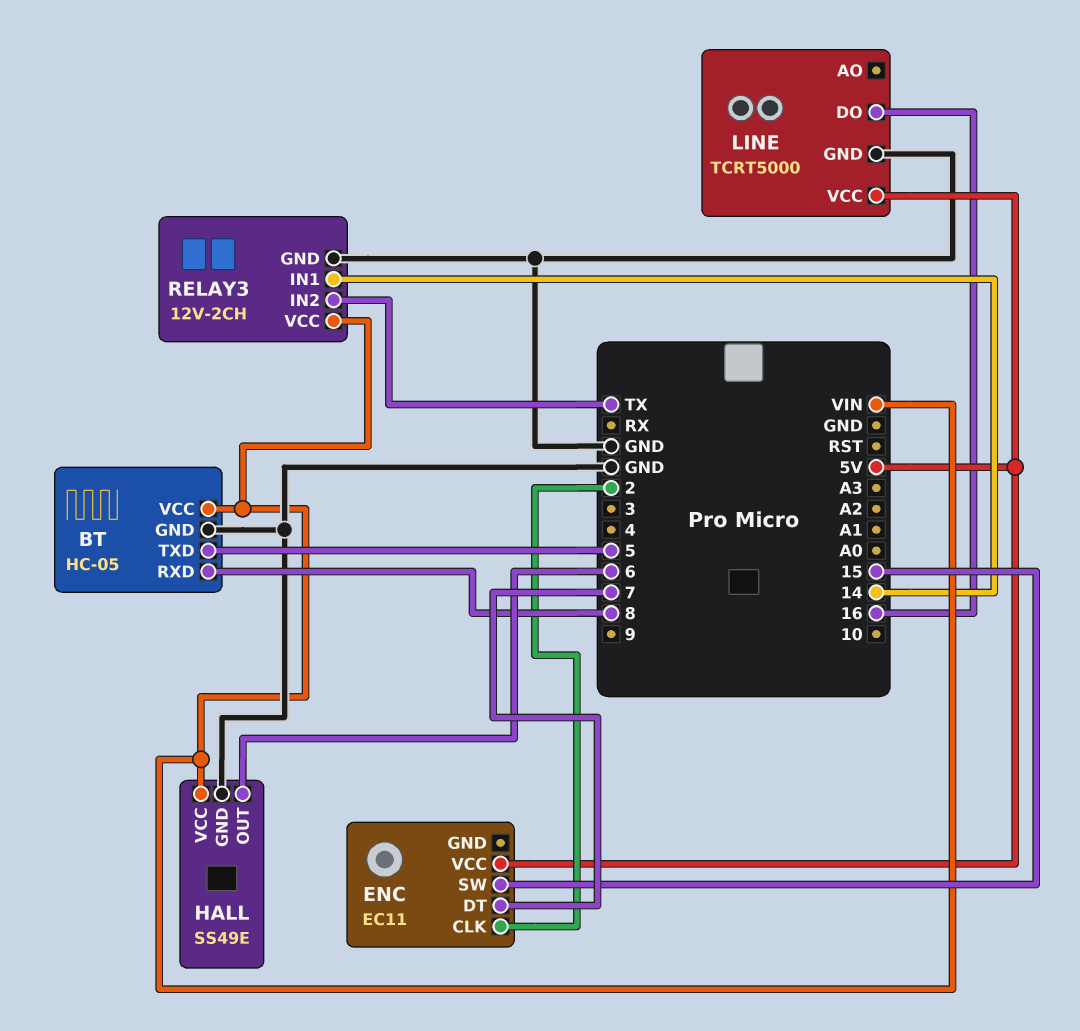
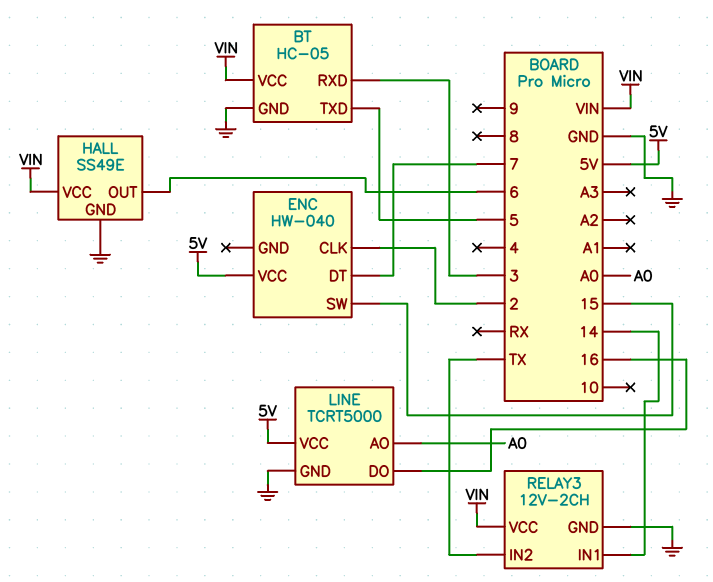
BT pin RXD: 8 -> 3
ENC: EC11 -> HW-040
LINE pin AO: none -> A0

